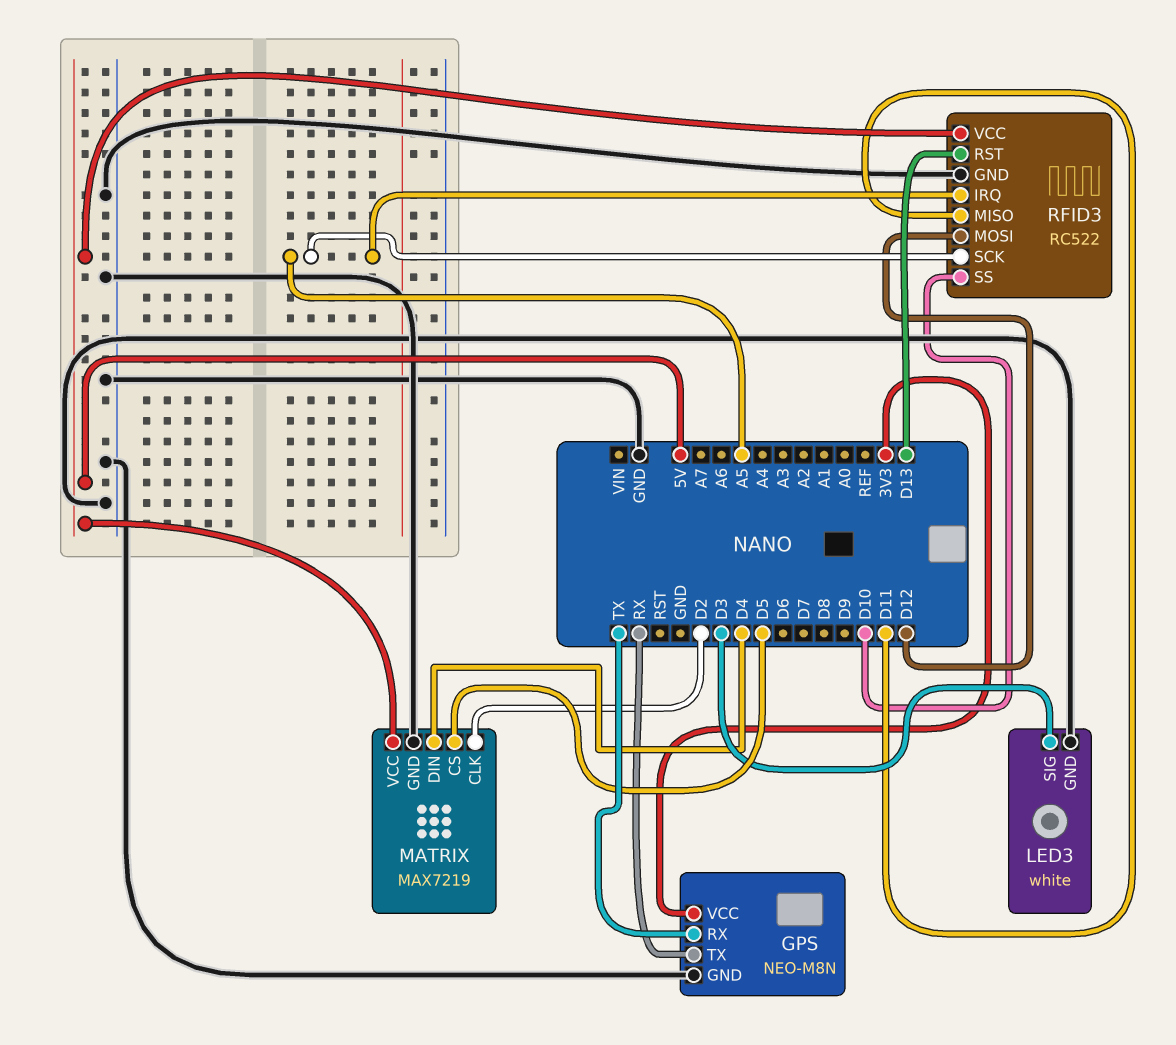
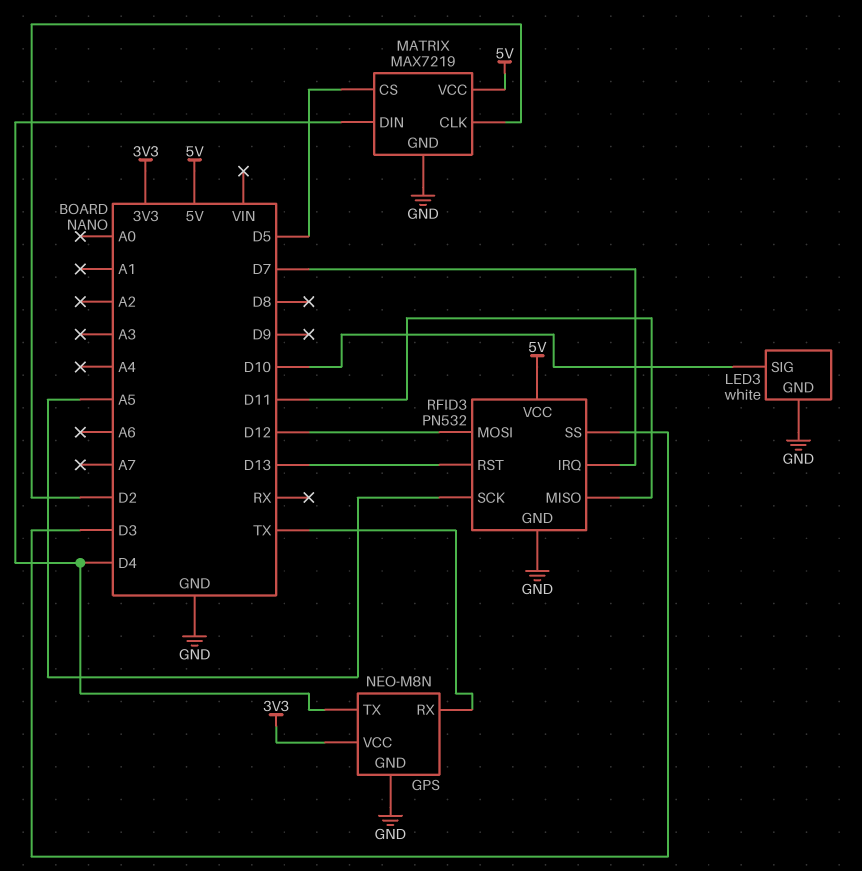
GPS pin TX: RX -> D4
LED3 pin SIG: D3 -> D10
RFID3: RC522 -> PN532
RFID3 pin IRQ: A5 -> D7
RFID3 pin SS: D10 -> D3

